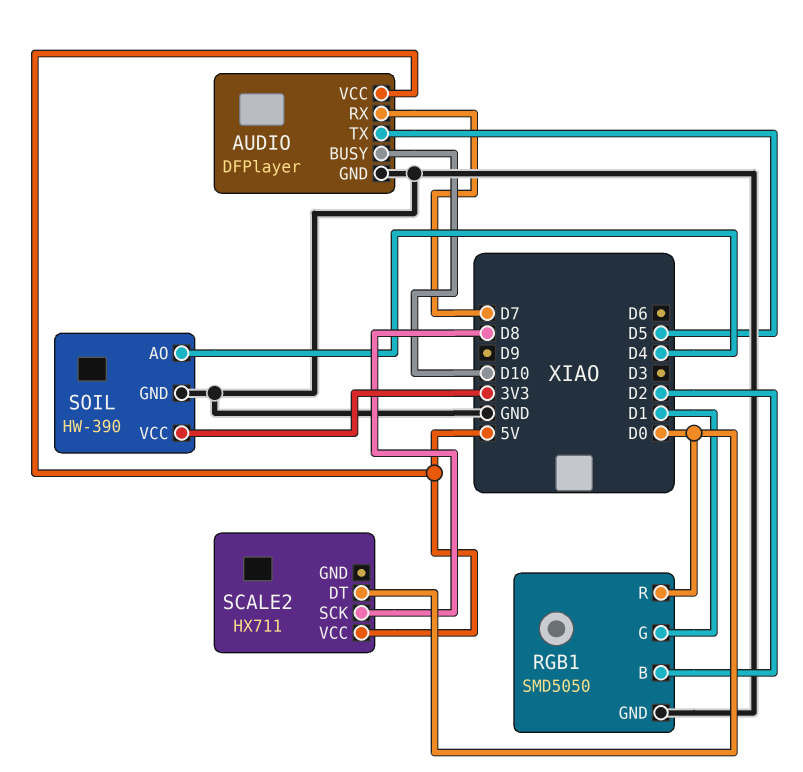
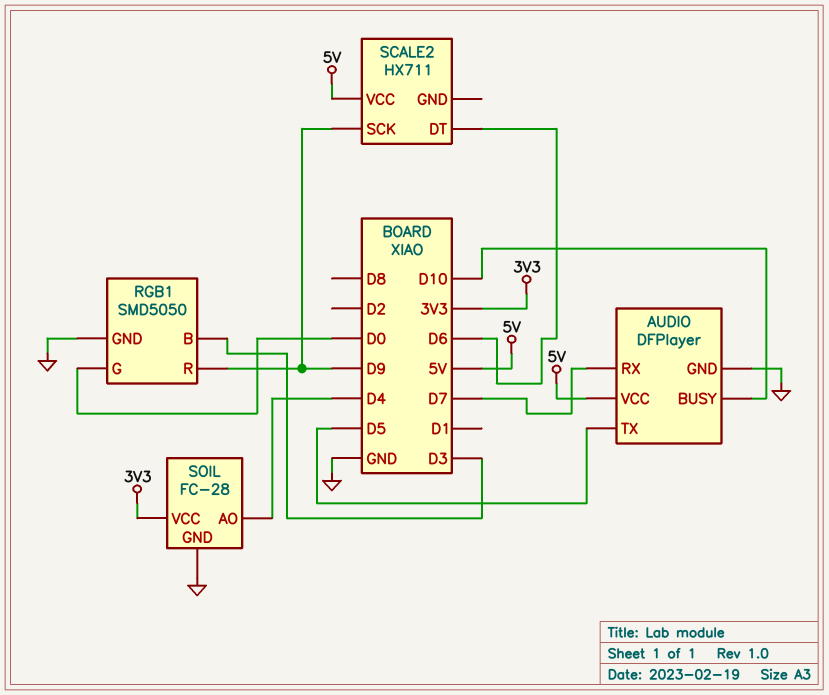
RGB1 pin B: D2 -> D3
RGB1 pin G: D1 -> D0
RGB1 pin R: D0 -> D9
SCALE2 pin DT: D0 -> D6
SCALE2 pin SCK: D8 -> D9
SOIL: HW-390 -> FC-28

